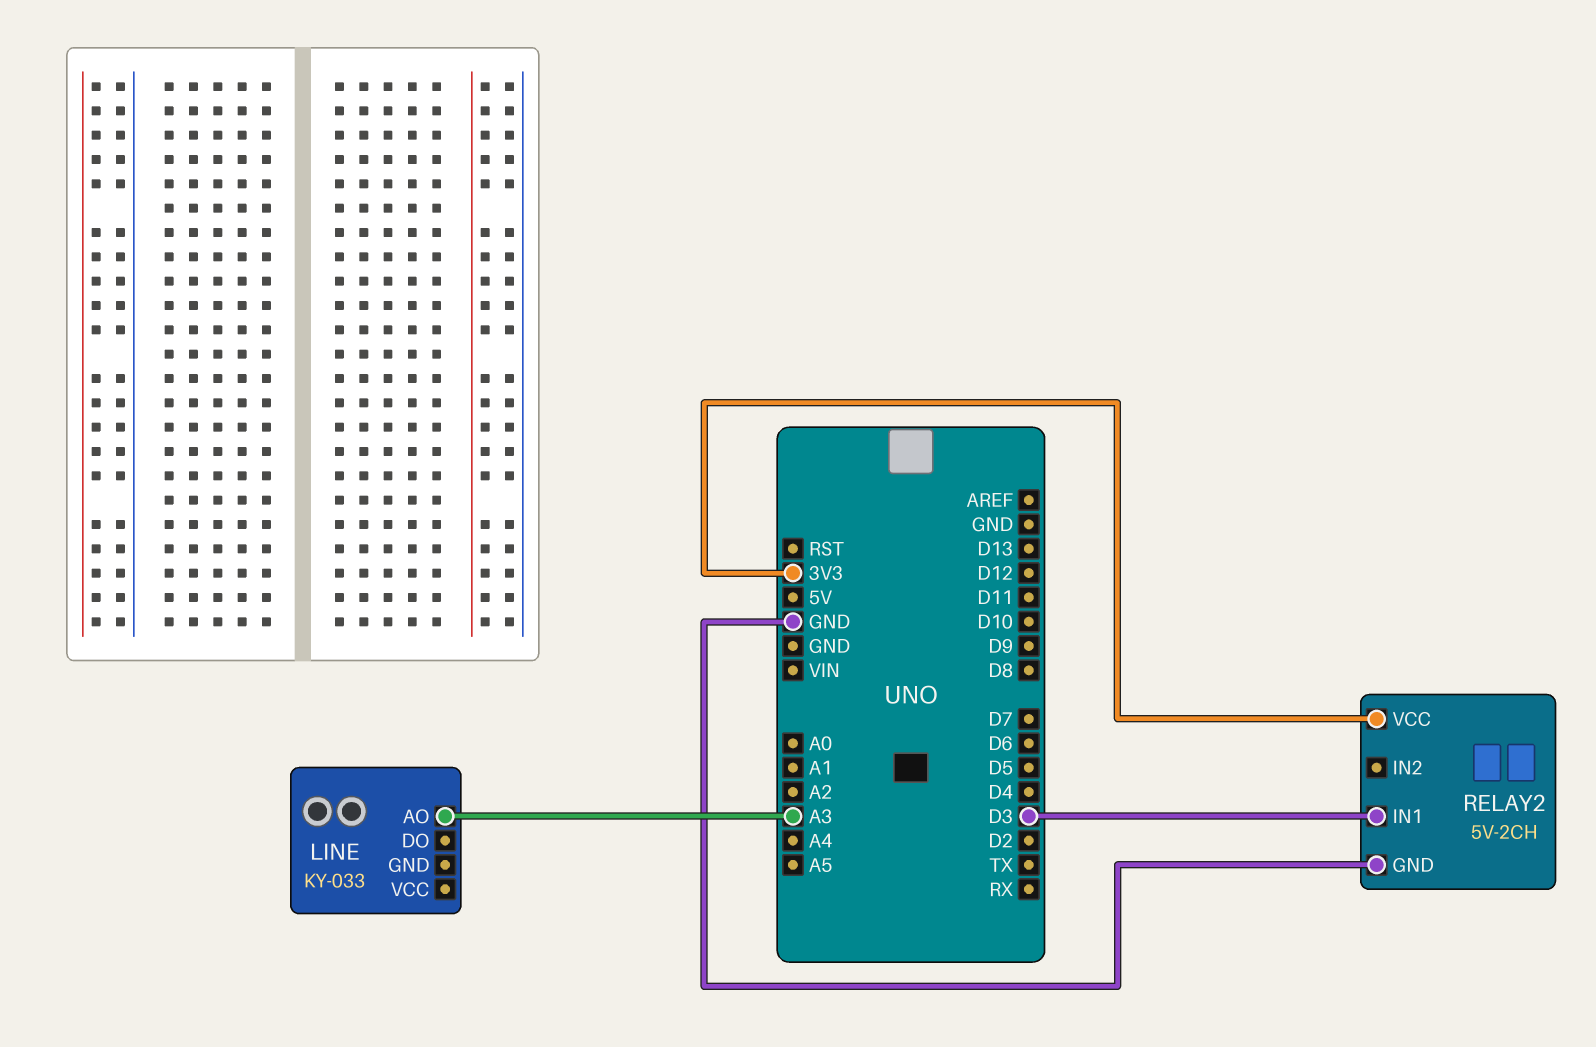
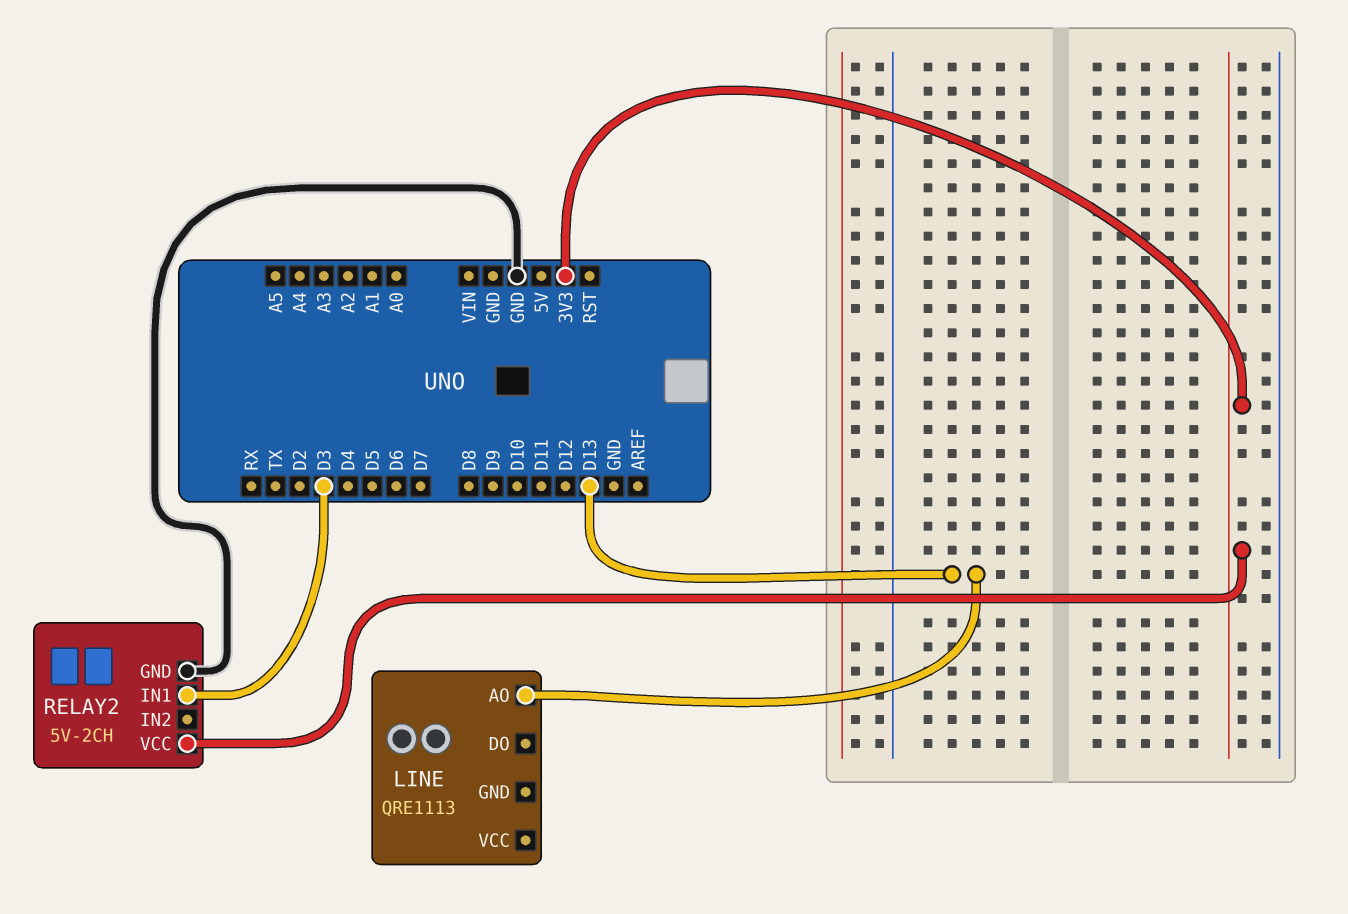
LINE: KY-033 -> QRE1113
LINE pin AO: A3 -> D13

